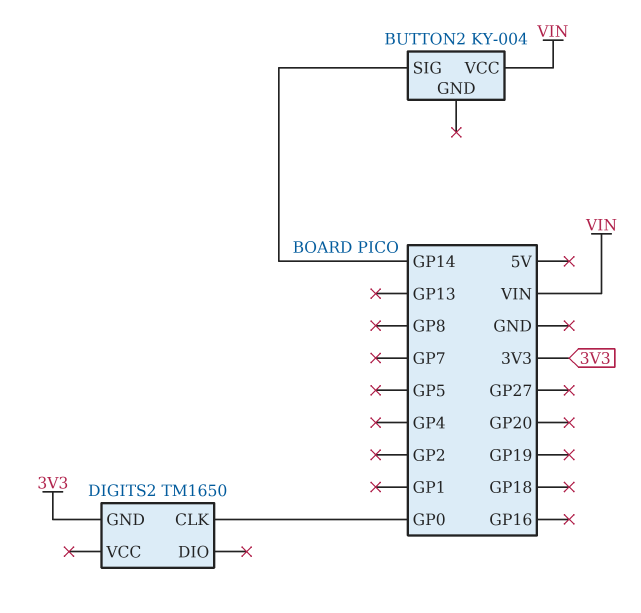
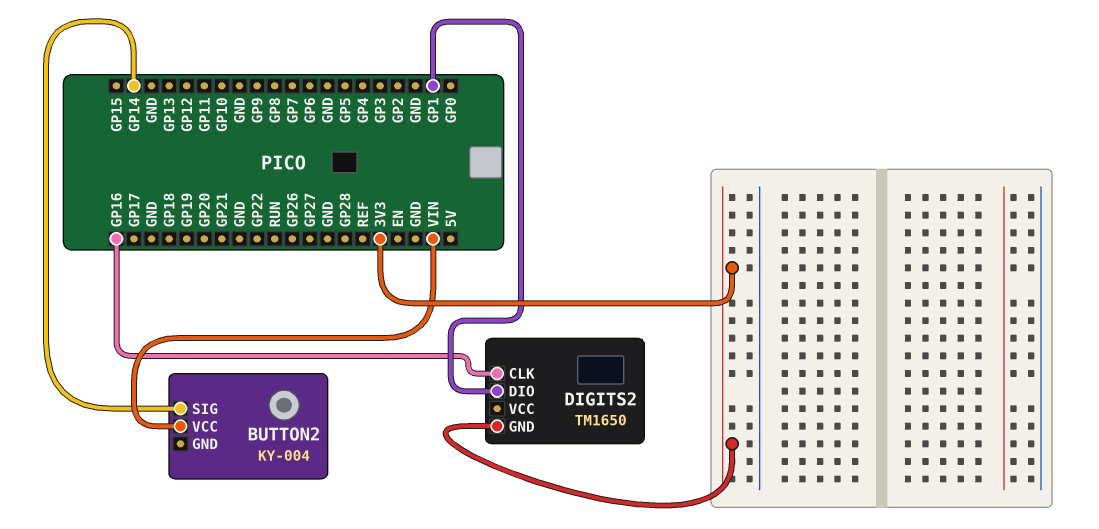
DIGITS2 pin CLK: GP0 -> GP16
DIGITS2 pin DIO: none -> GP1

